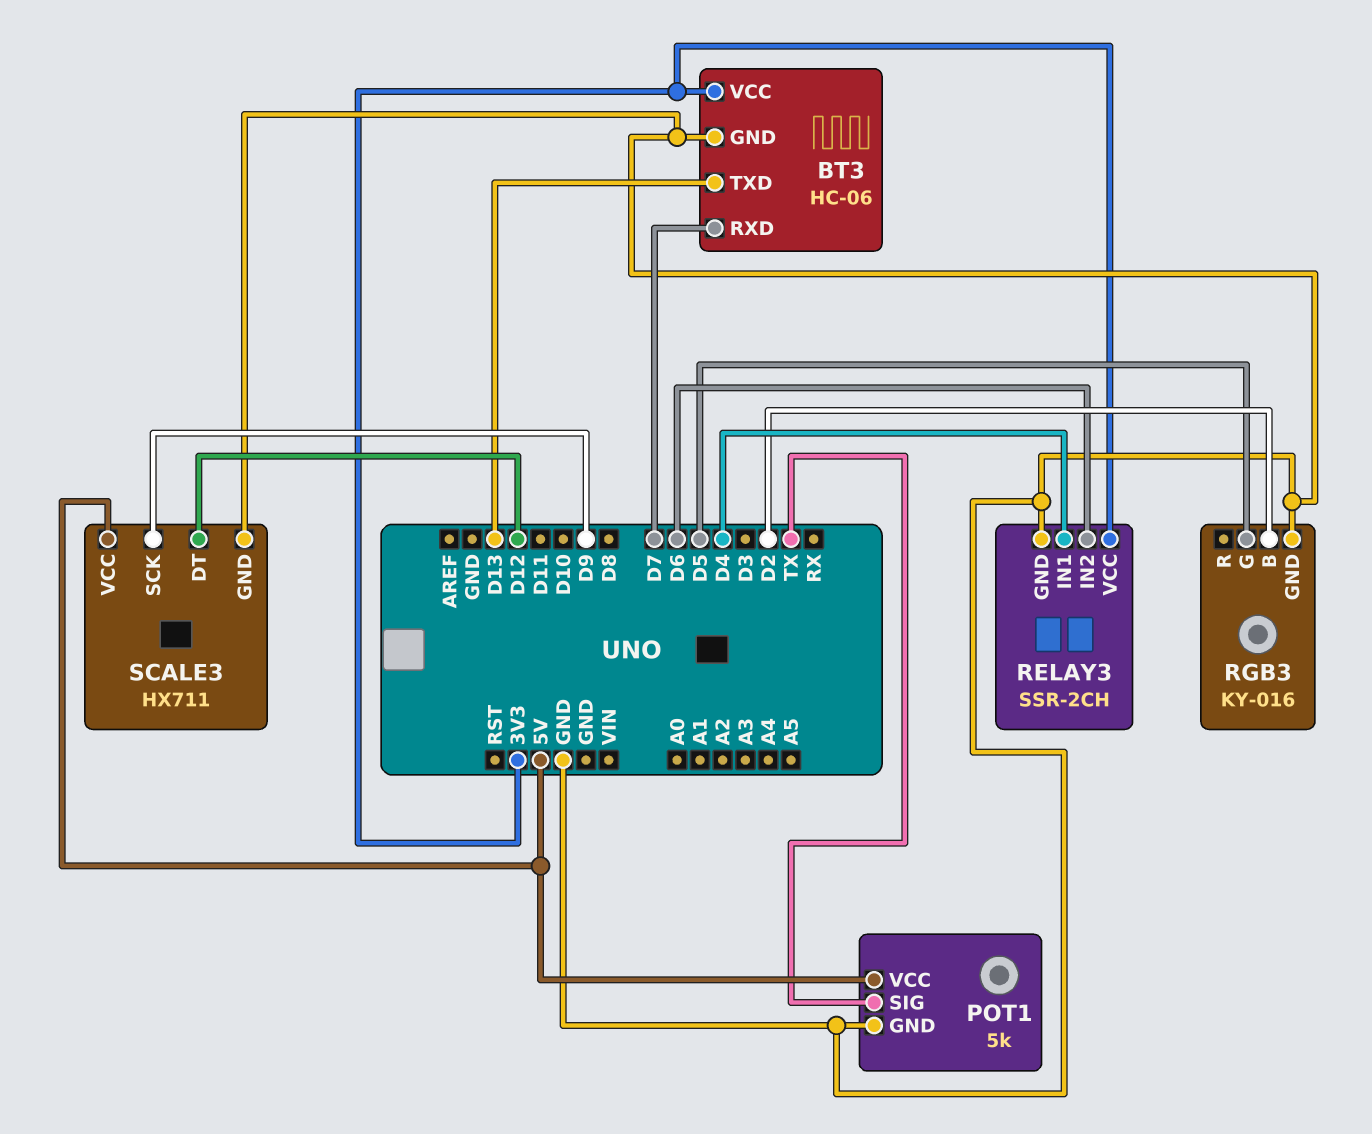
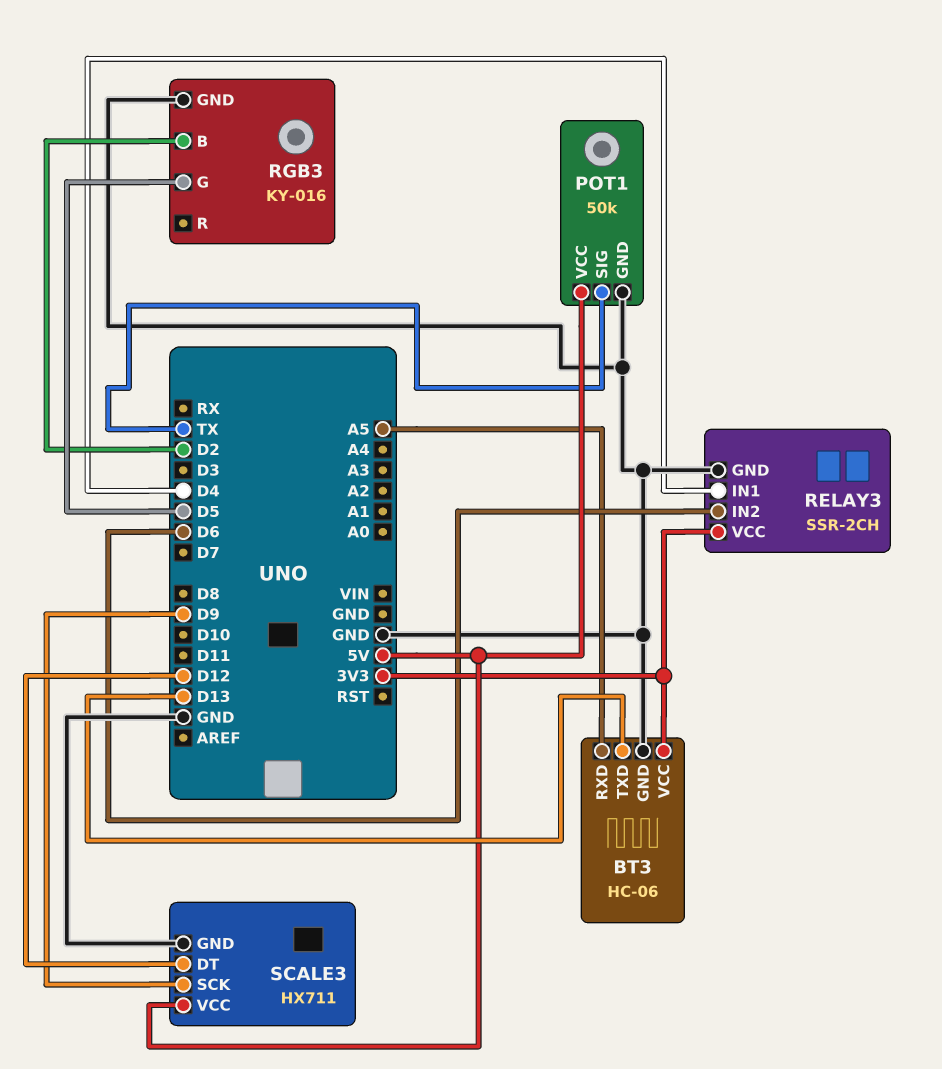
BT3 pin RXD: D7 -> A5
POT1: 5k -> 50k

